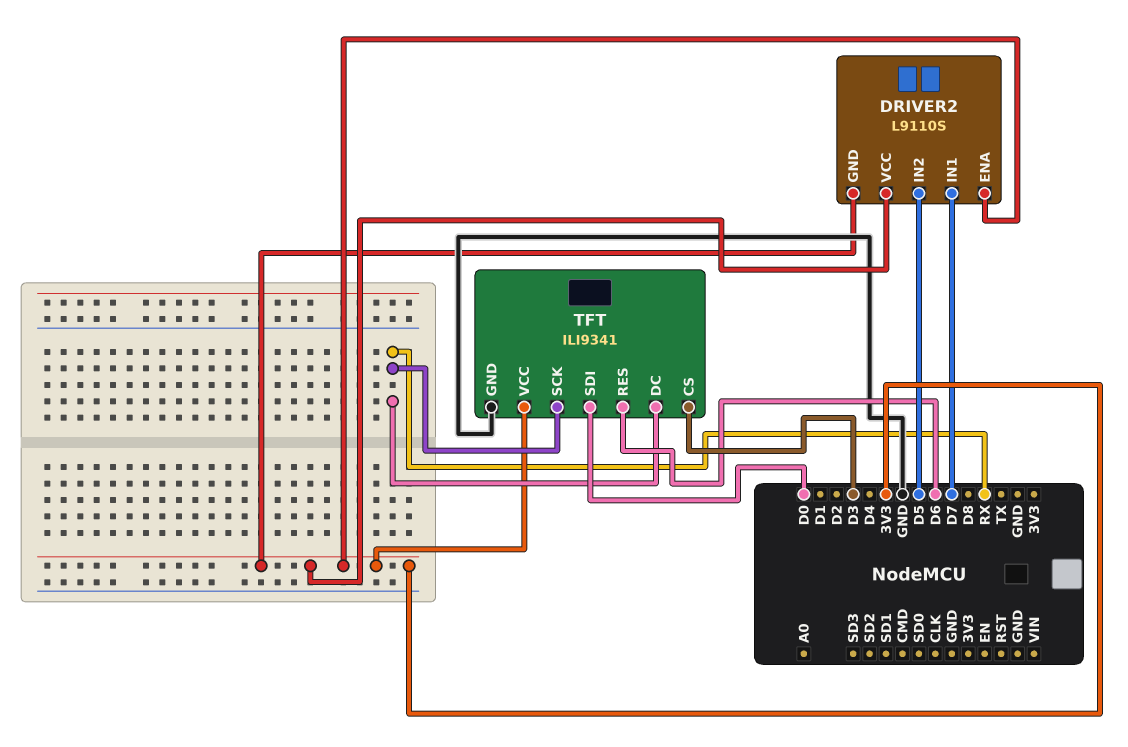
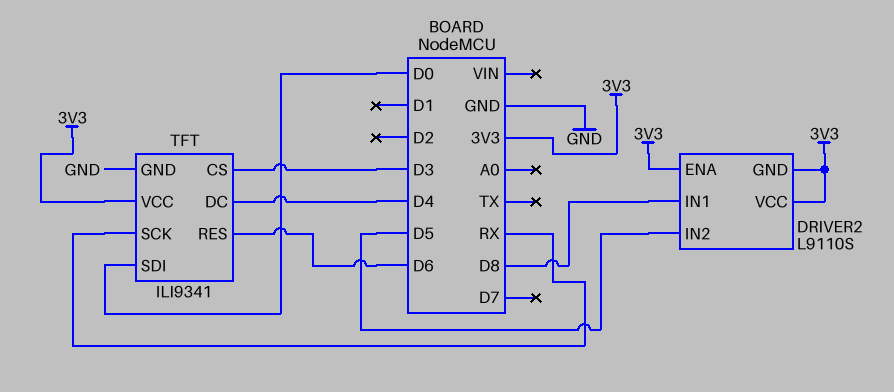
DRIVER2 pin IN1: D7 -> D8
TFT pin DC: RX -> D4

